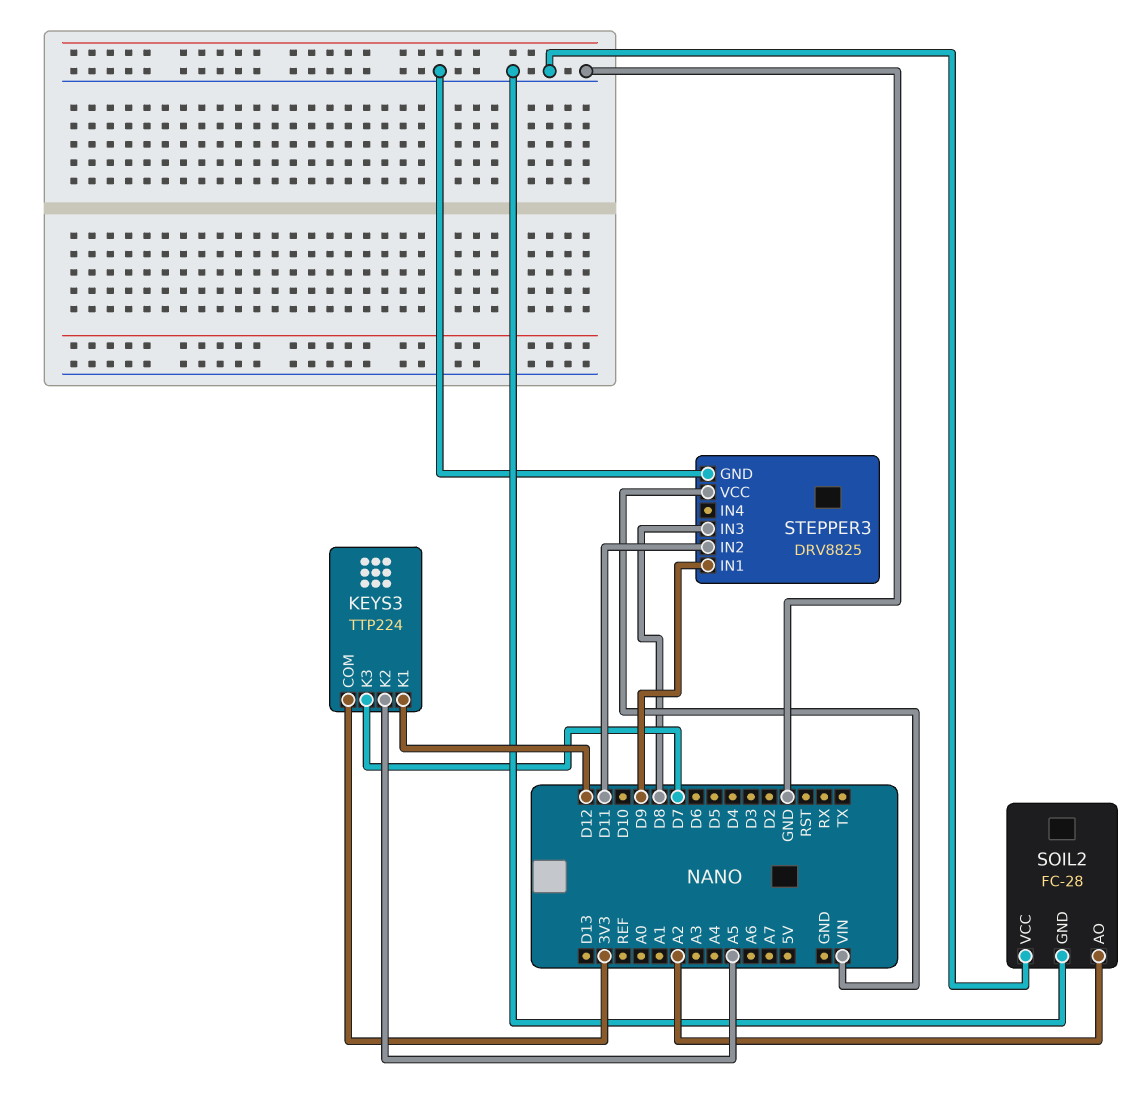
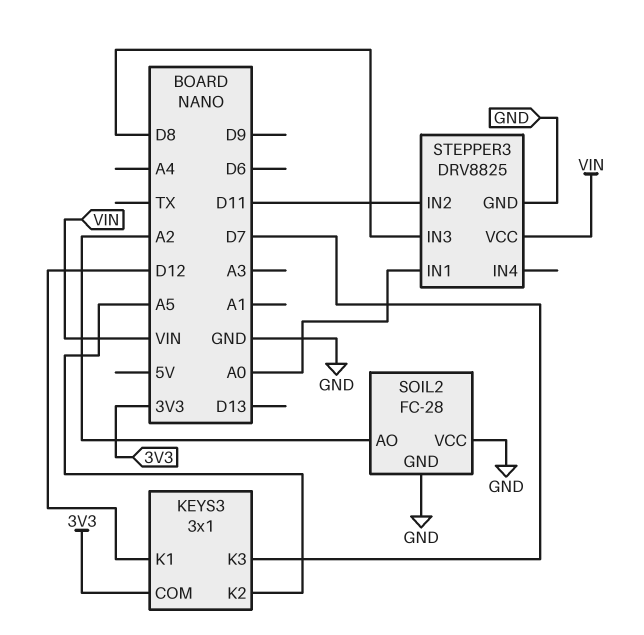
KEYS3: TTP224 -> 3x1
STEPPER3 pin IN1: D9 -> A0

